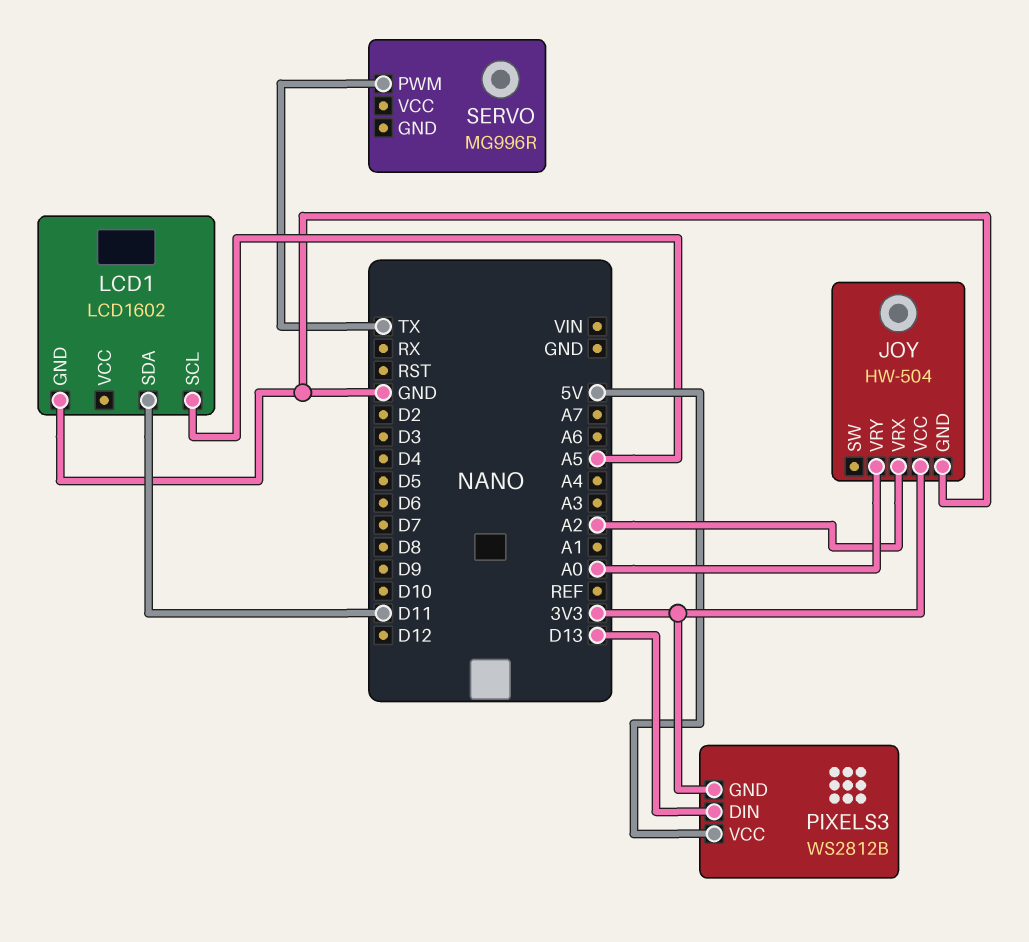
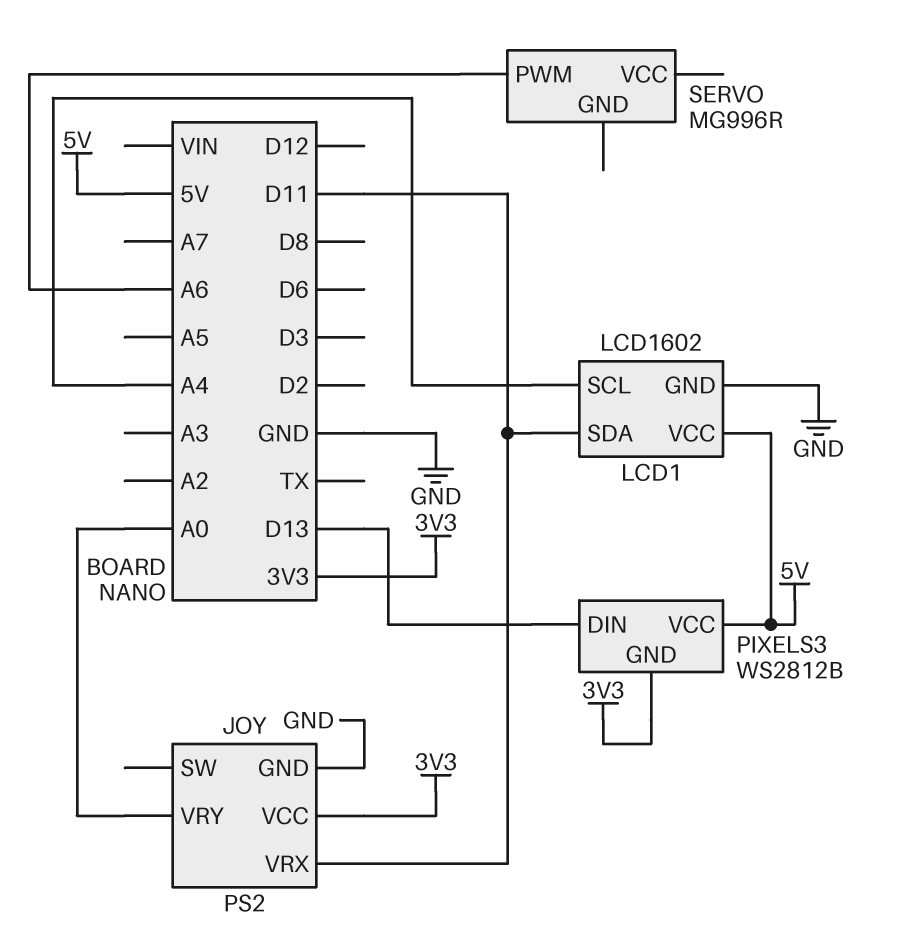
JOY: HW-504 -> PS2
JOY pin VRX: A2 -> D11
LCD1 pin SCL: A5 -> A4
LCD1 pin VCC: none -> 5V
SERVO pin PWM: TX -> A6

